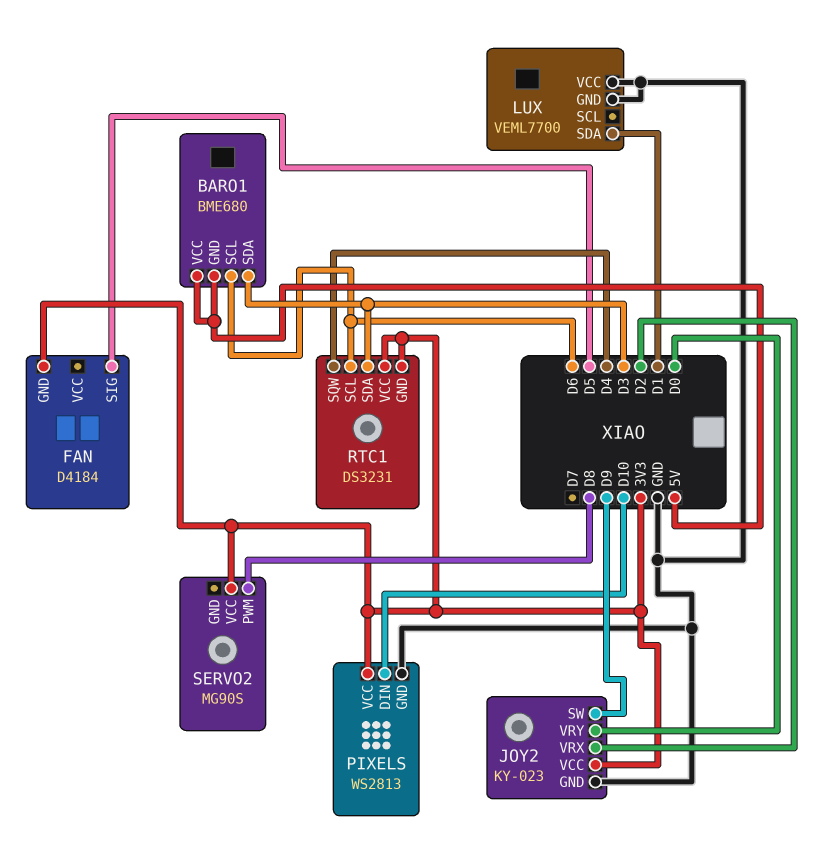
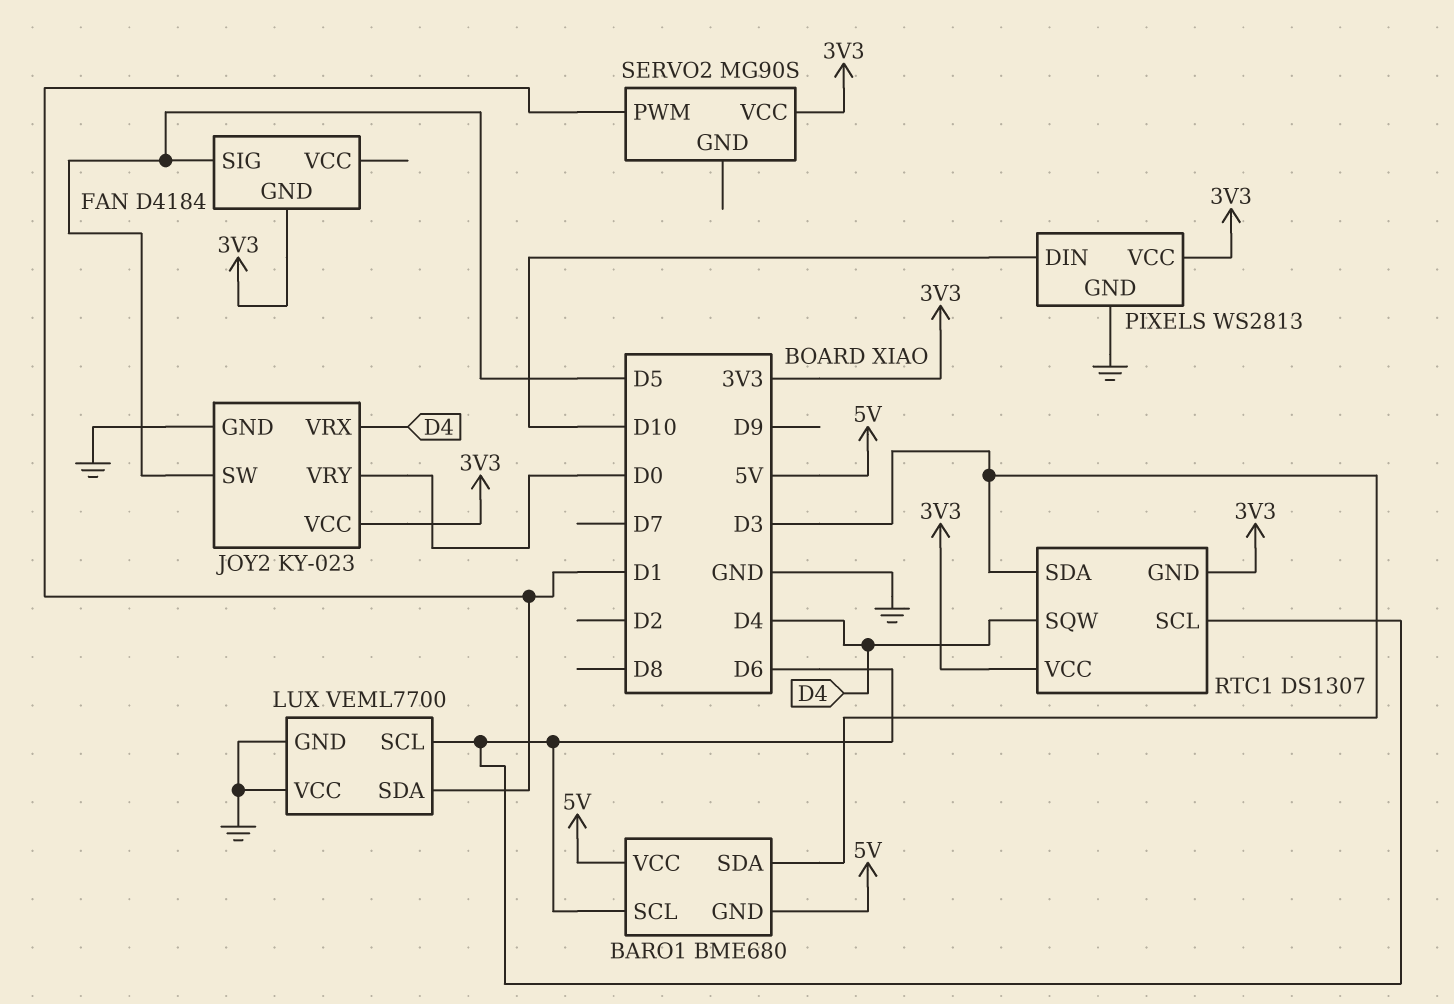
JOY2 pin SW: D9 -> D5
JOY2 pin VRX: D2 -> D4
LUX pin SCL: none -> D6
RTC1: DS3231 -> DS1307
SERVO2 pin PWM: D8 -> D1

